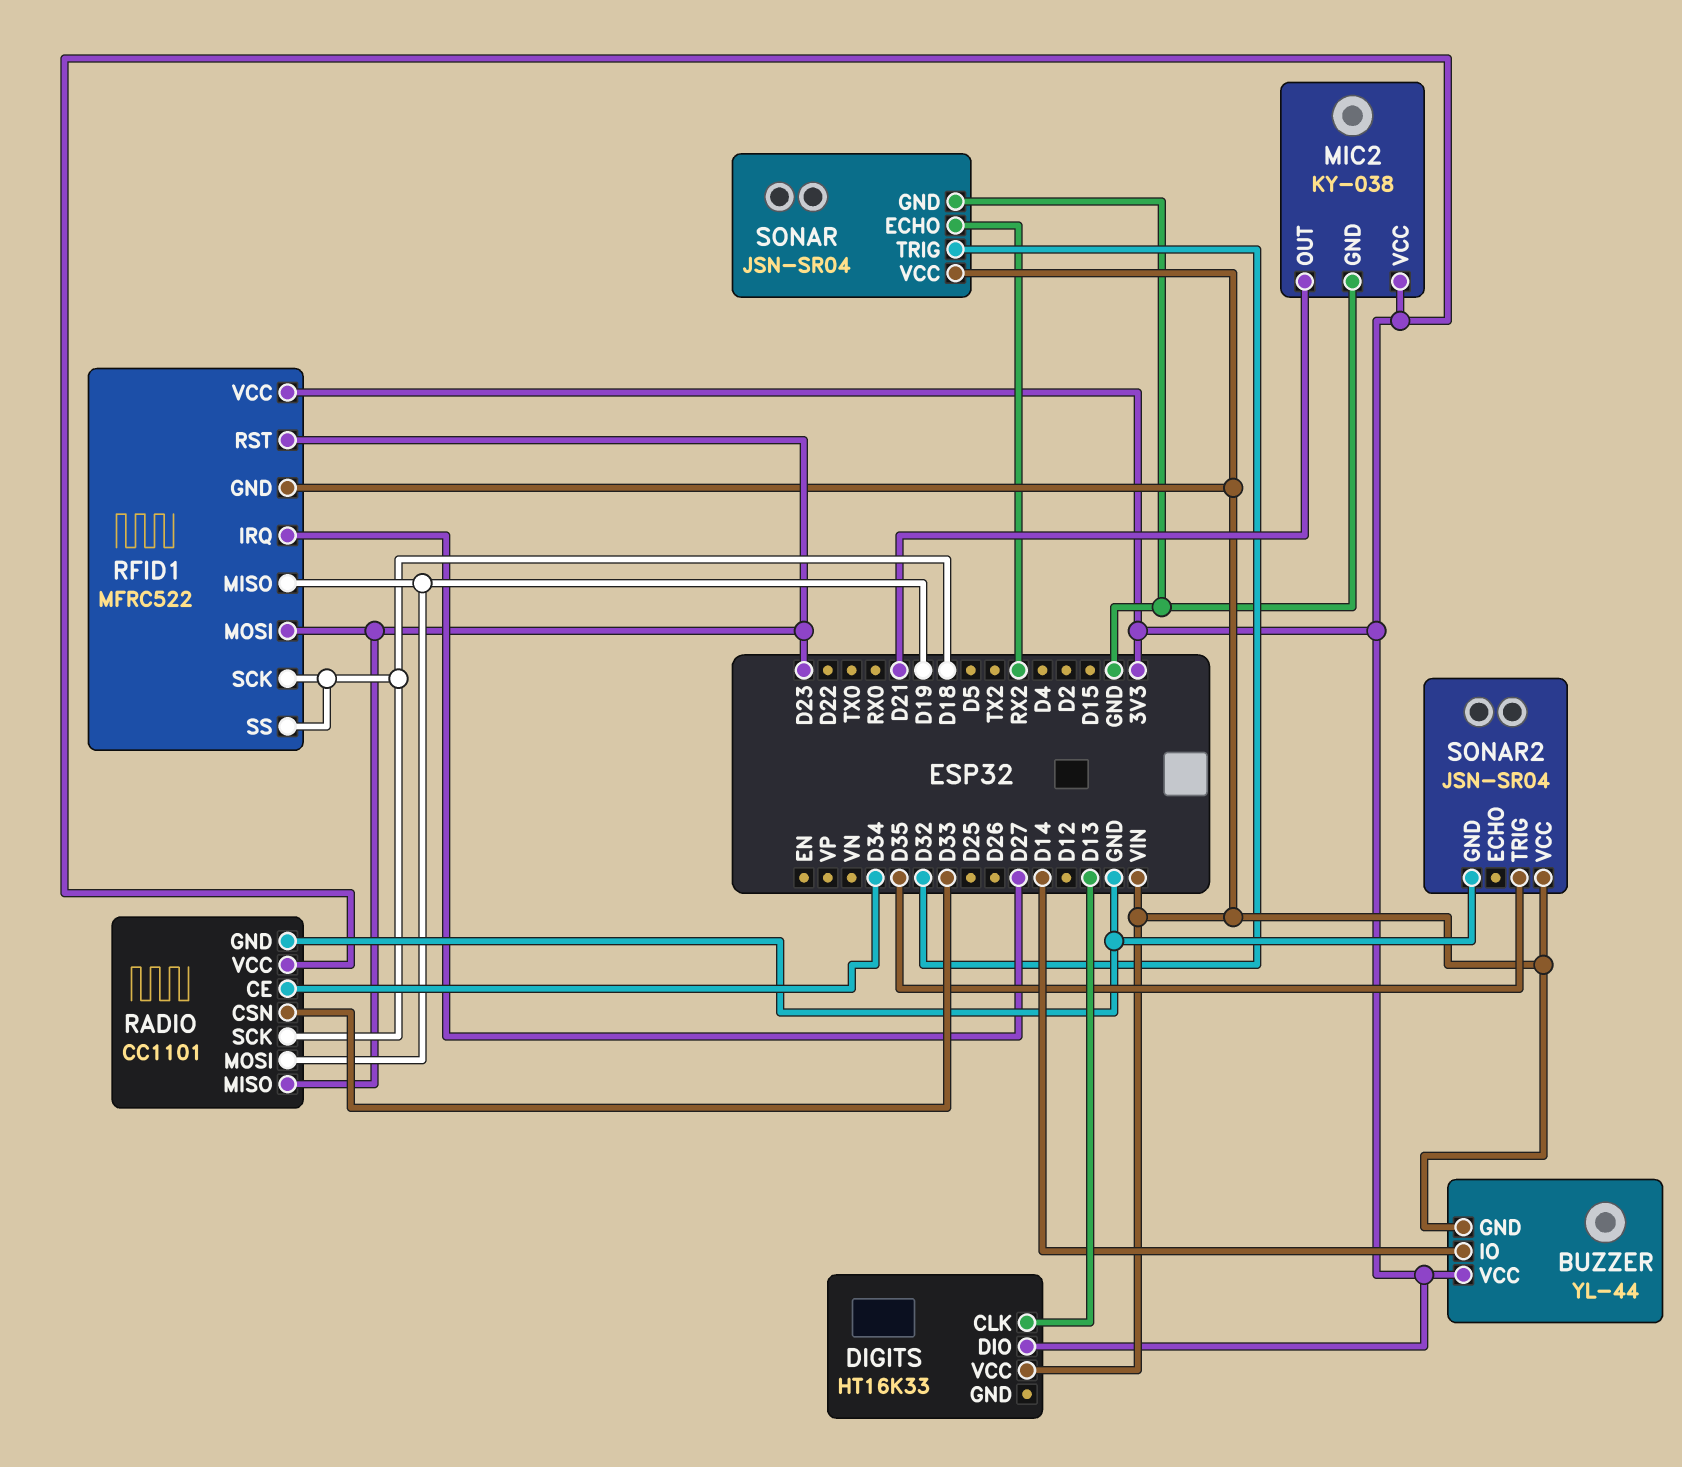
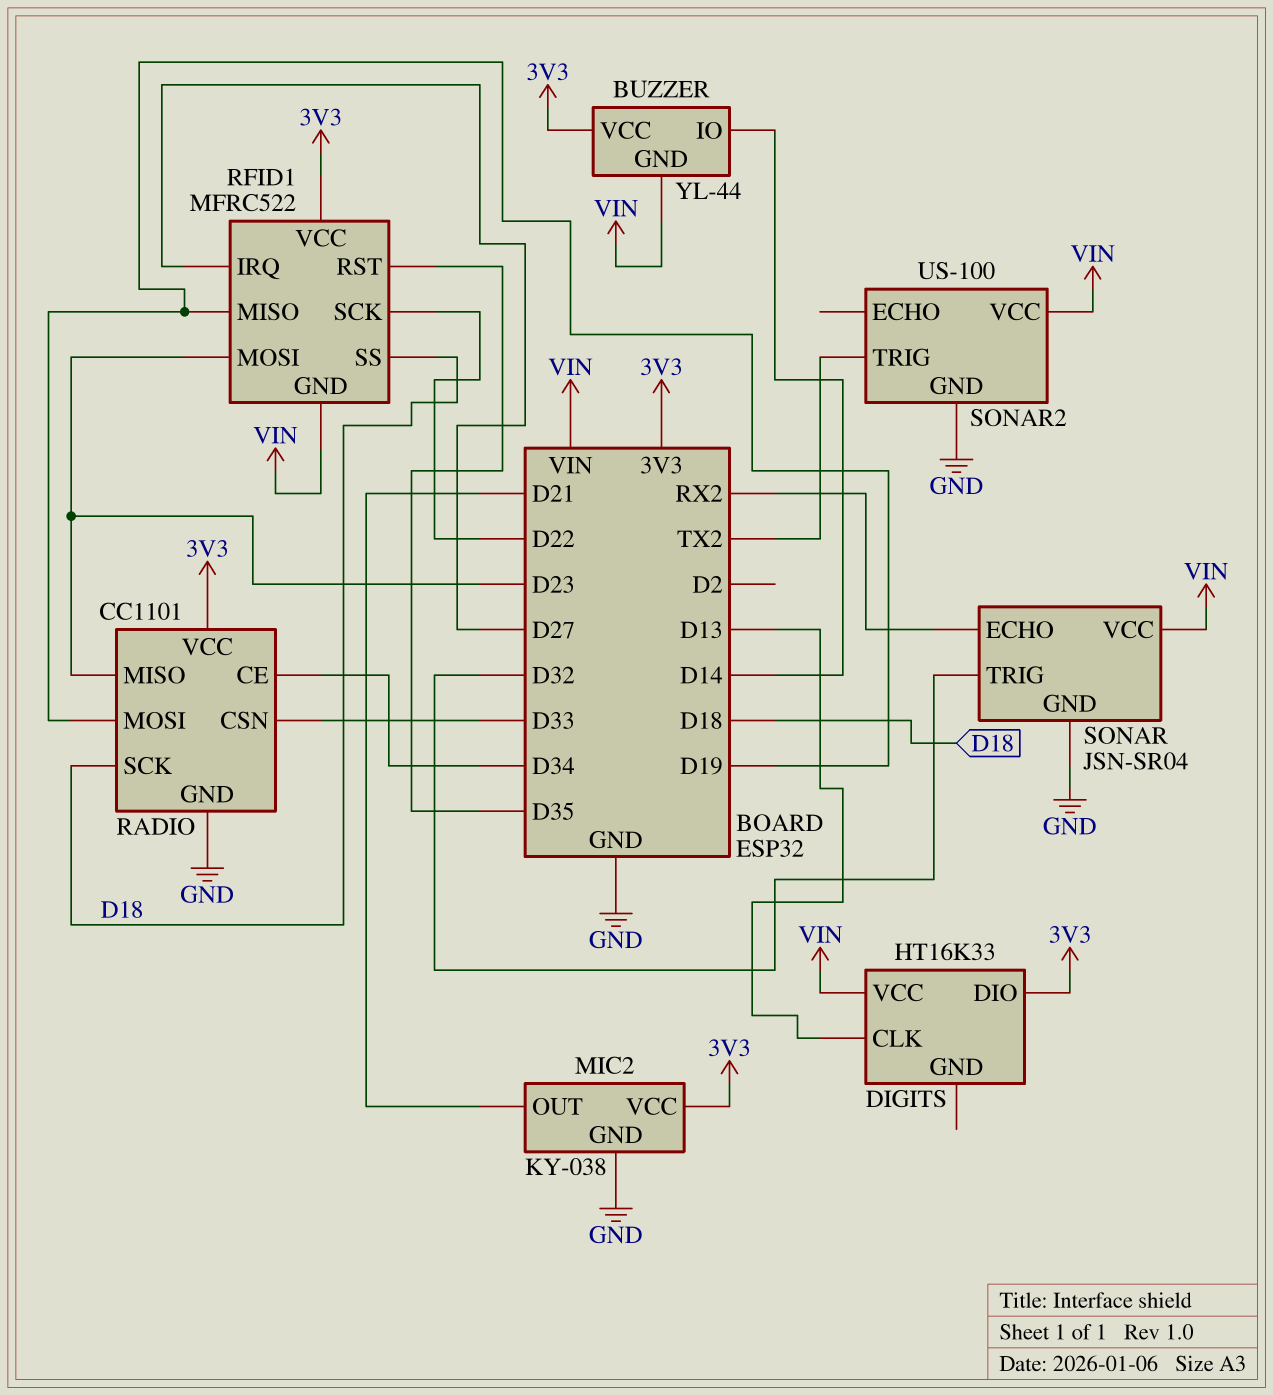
RFID1 pin RST: D23 -> D35
RFID1 pin SCK: D18 -> D22
SONAR2: JSN-SR04 -> US-100
SONAR2 pin TRIG: D35 -> TX2

